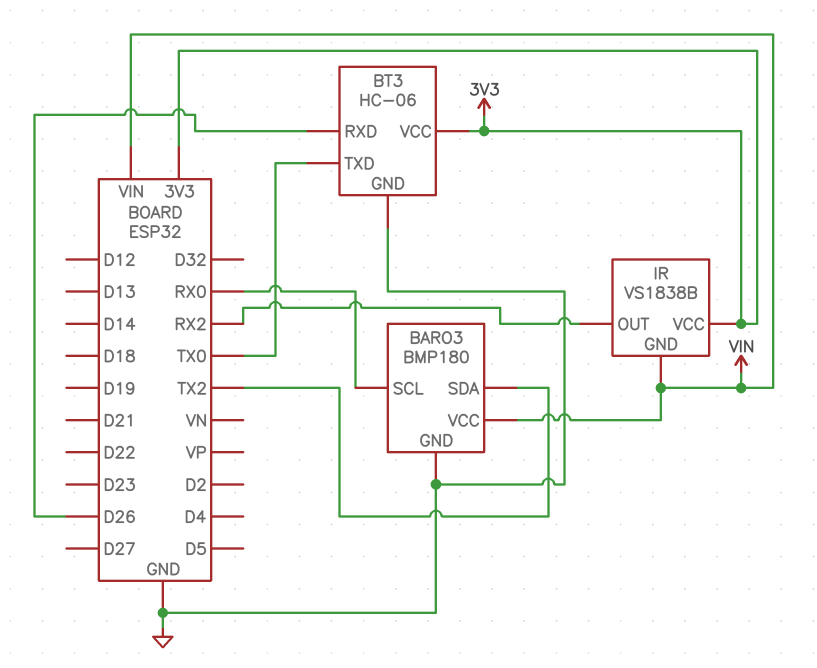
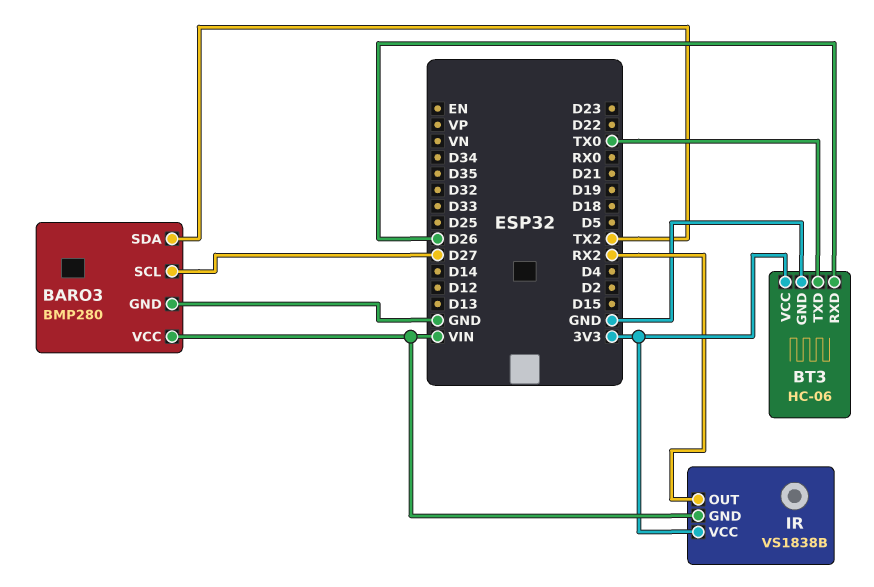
BARO3: BMP180 -> BMP280
BARO3 pin SCL: RX0 -> D27

